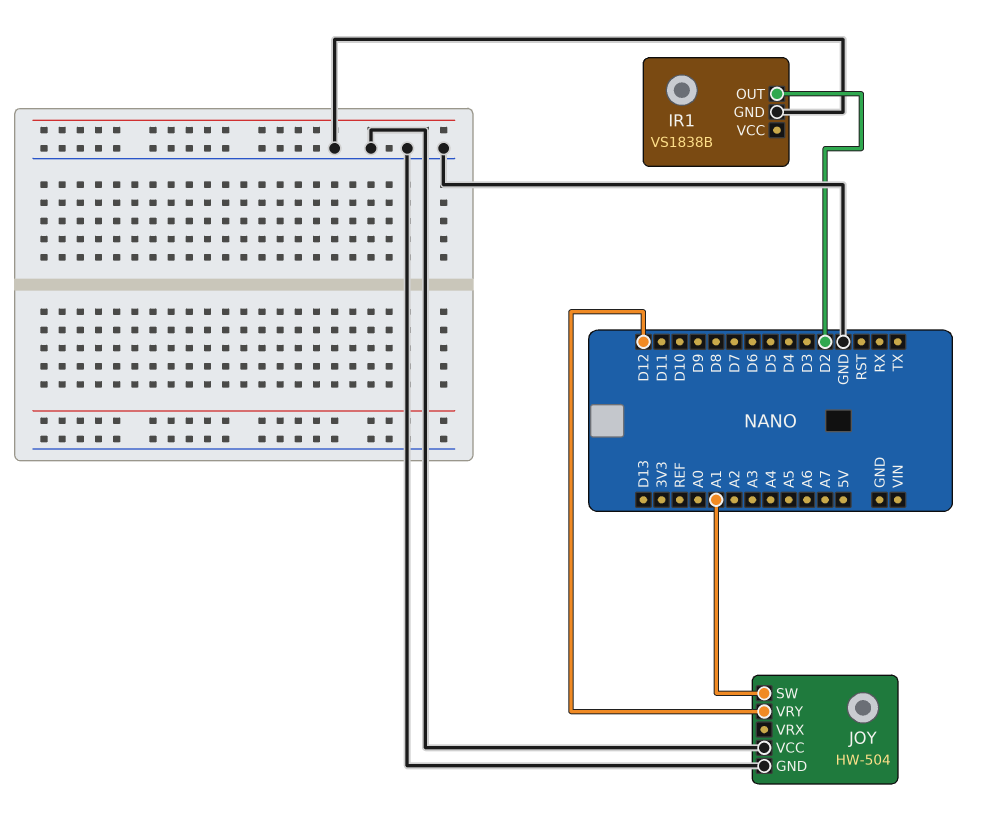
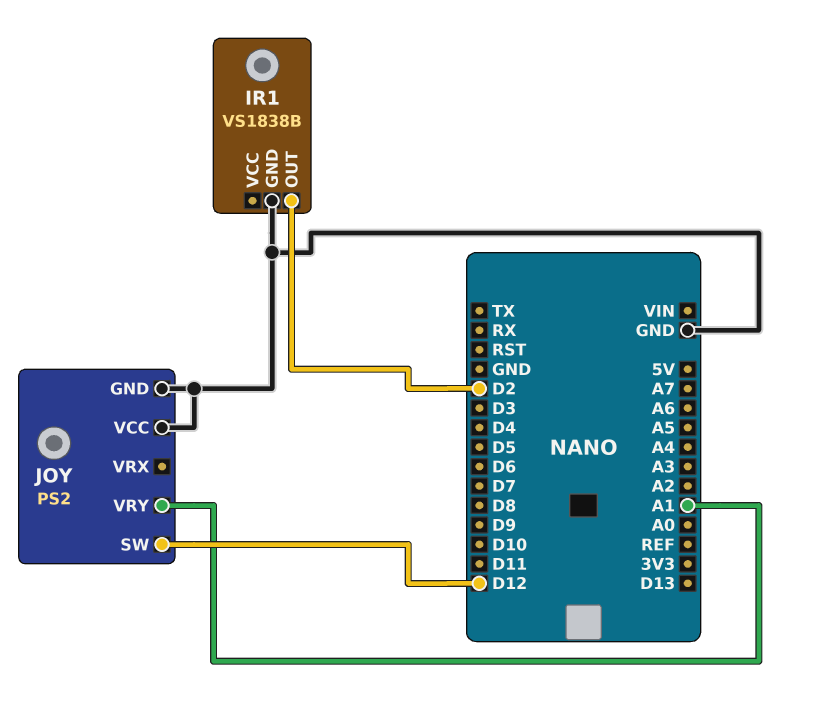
JOY: HW-504 -> PS2
JOY pin SW: A1 -> D12
JOY pin VRY: D12 -> A1

